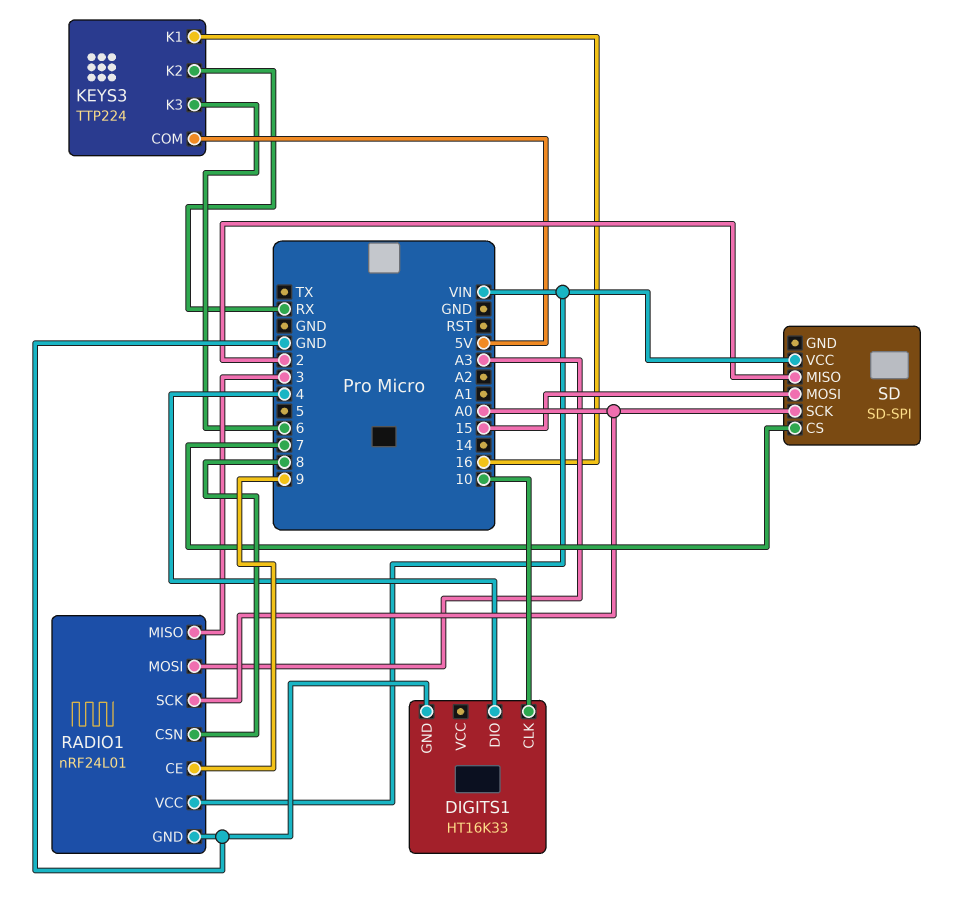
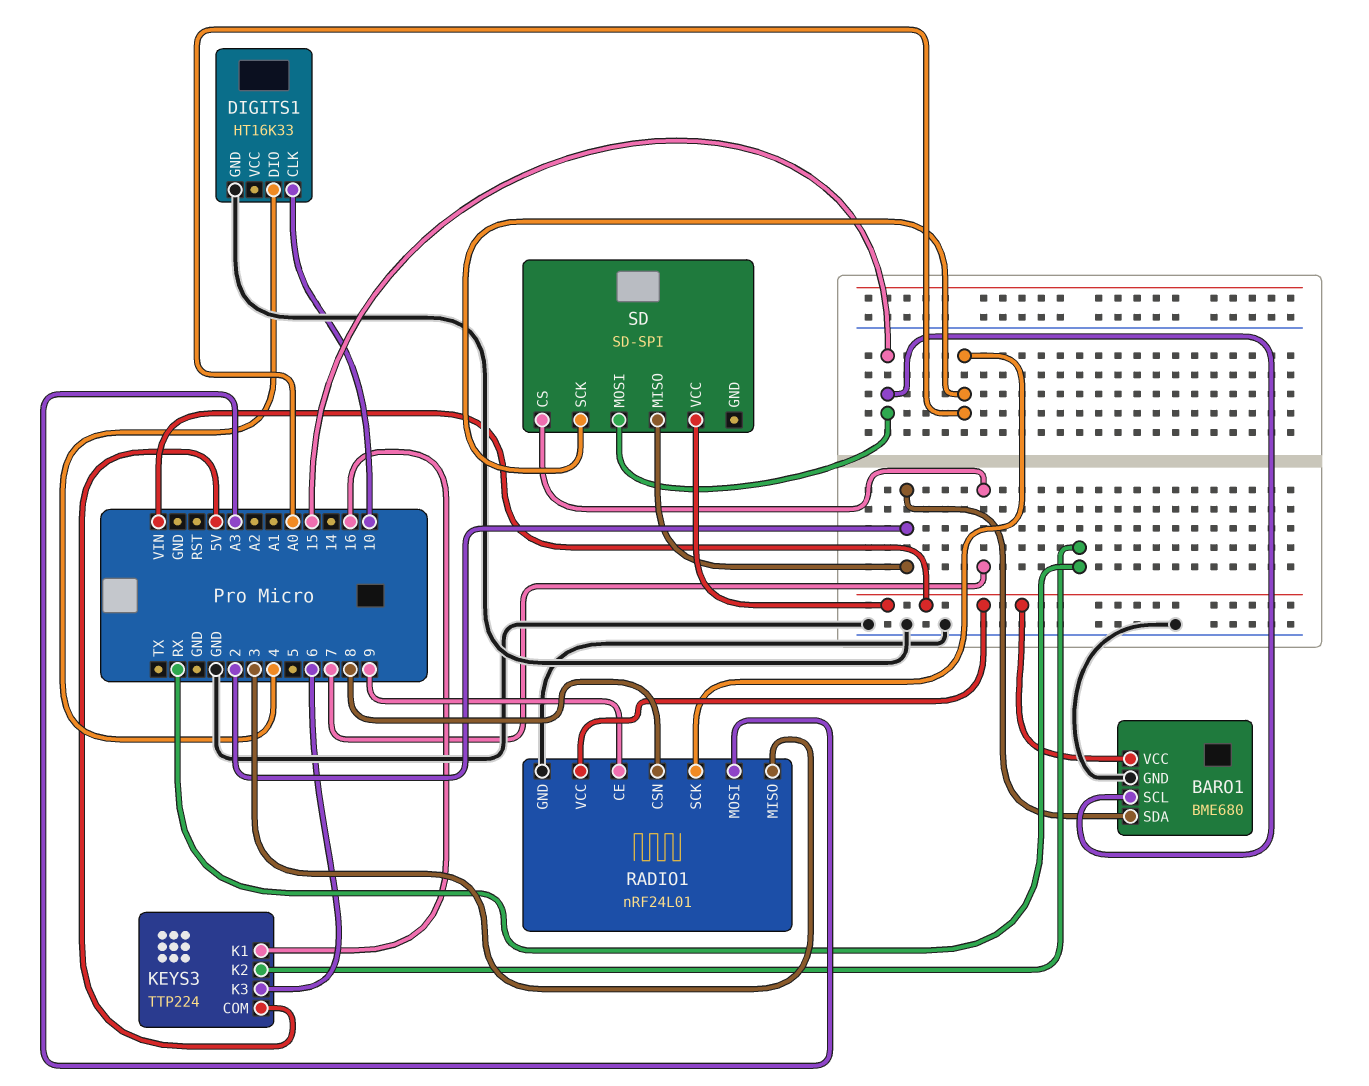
BARO1: none -> BME680
BARO1 pin GND: none -> GND
BARO1 pin SCL: none -> 15
BARO1 pin SDA: none -> 2
BARO1 pin VCC: none -> VIN

